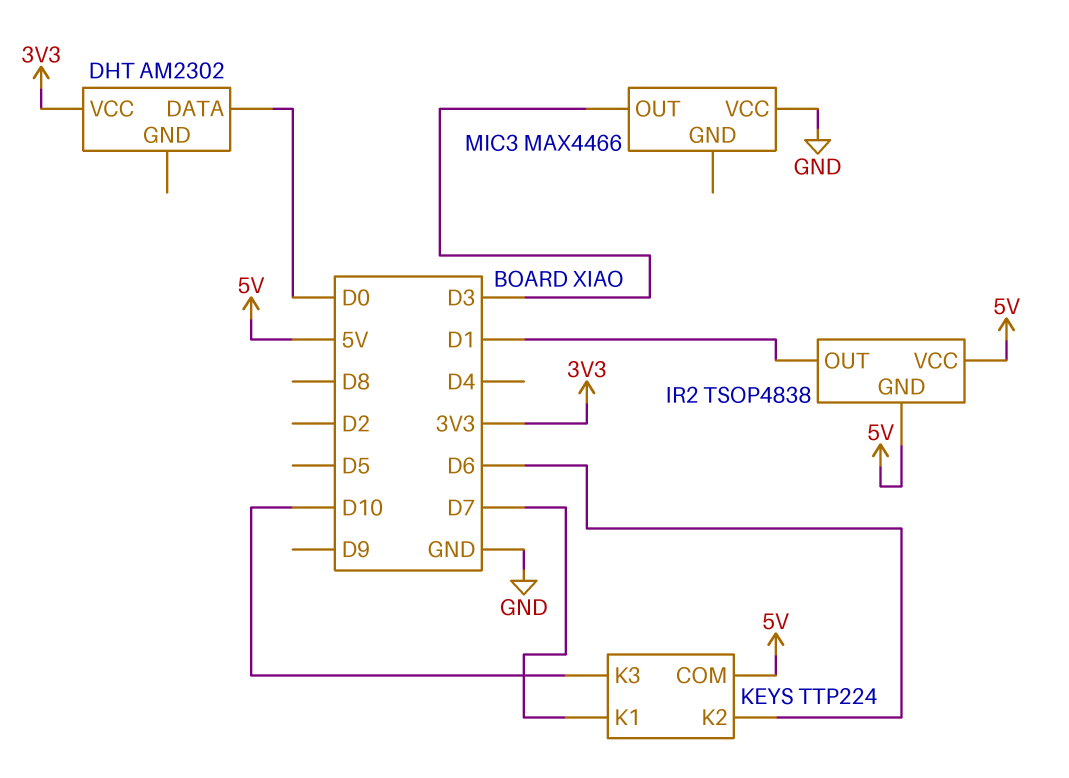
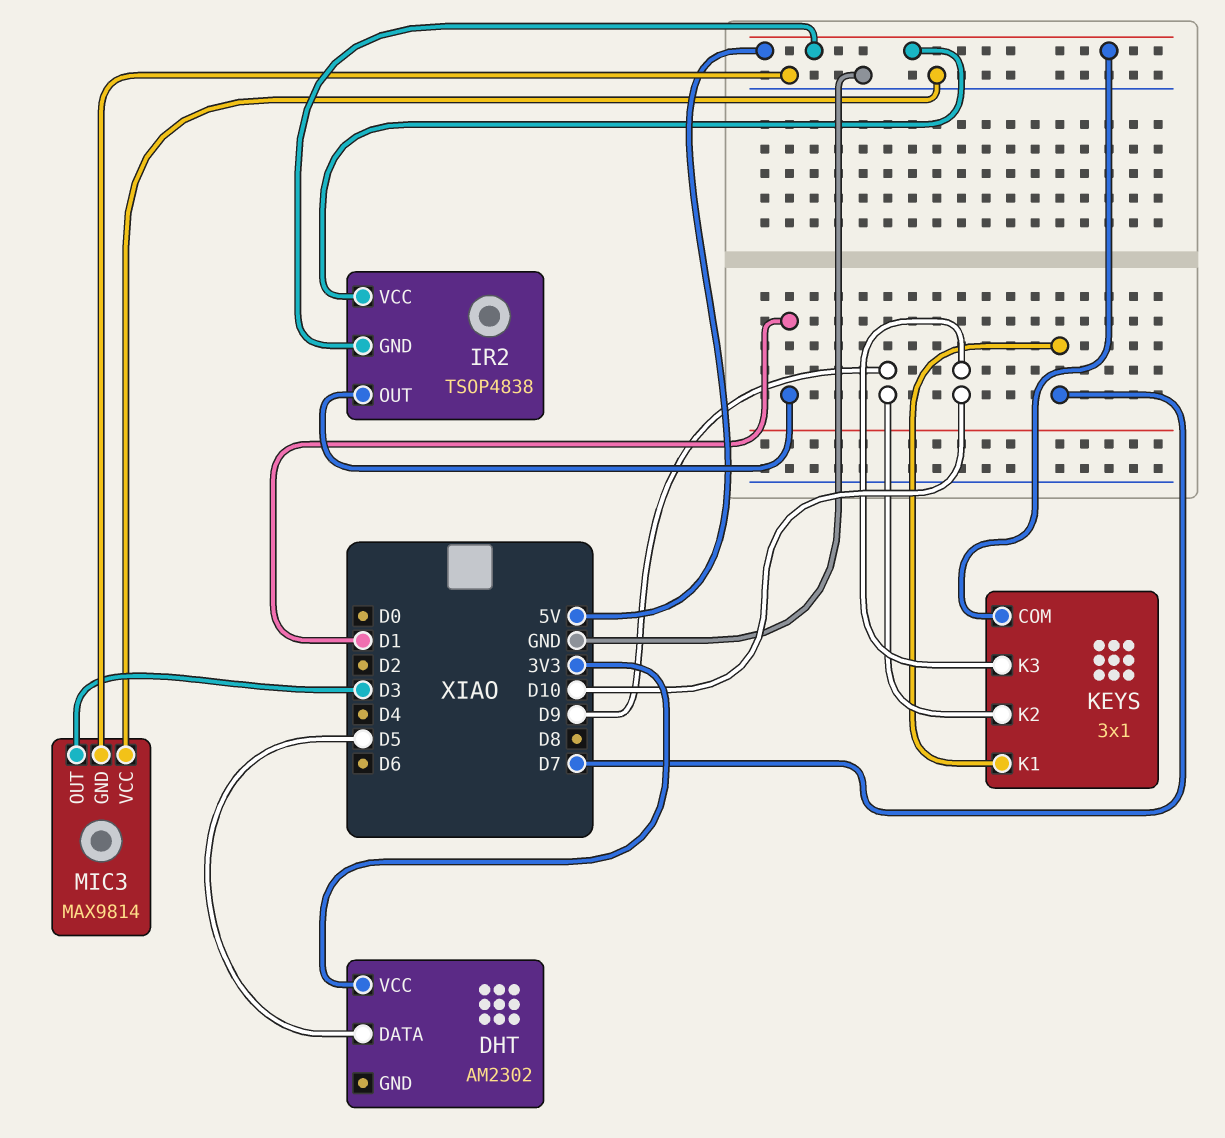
DHT pin DATA: D0 -> D5
KEYS: TTP224 -> 3x1
KEYS pin K2: D6 -> D9
MIC3: MAX4466 -> MAX9814
MIC3 pin GND: none -> GND

